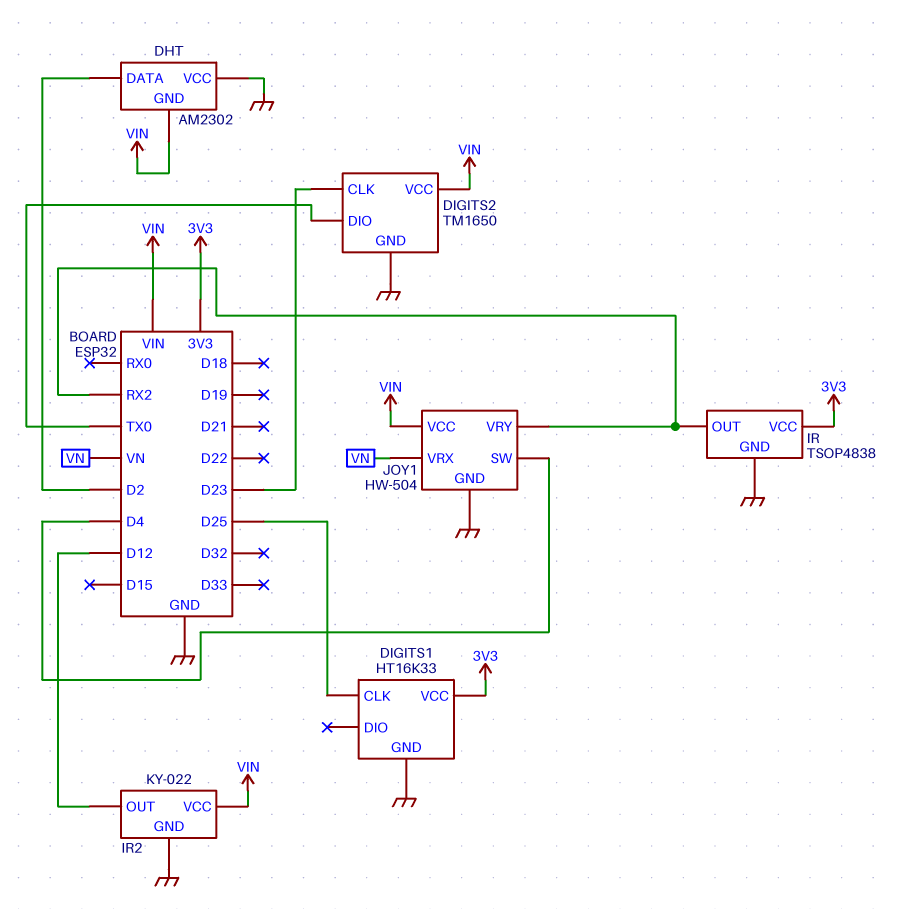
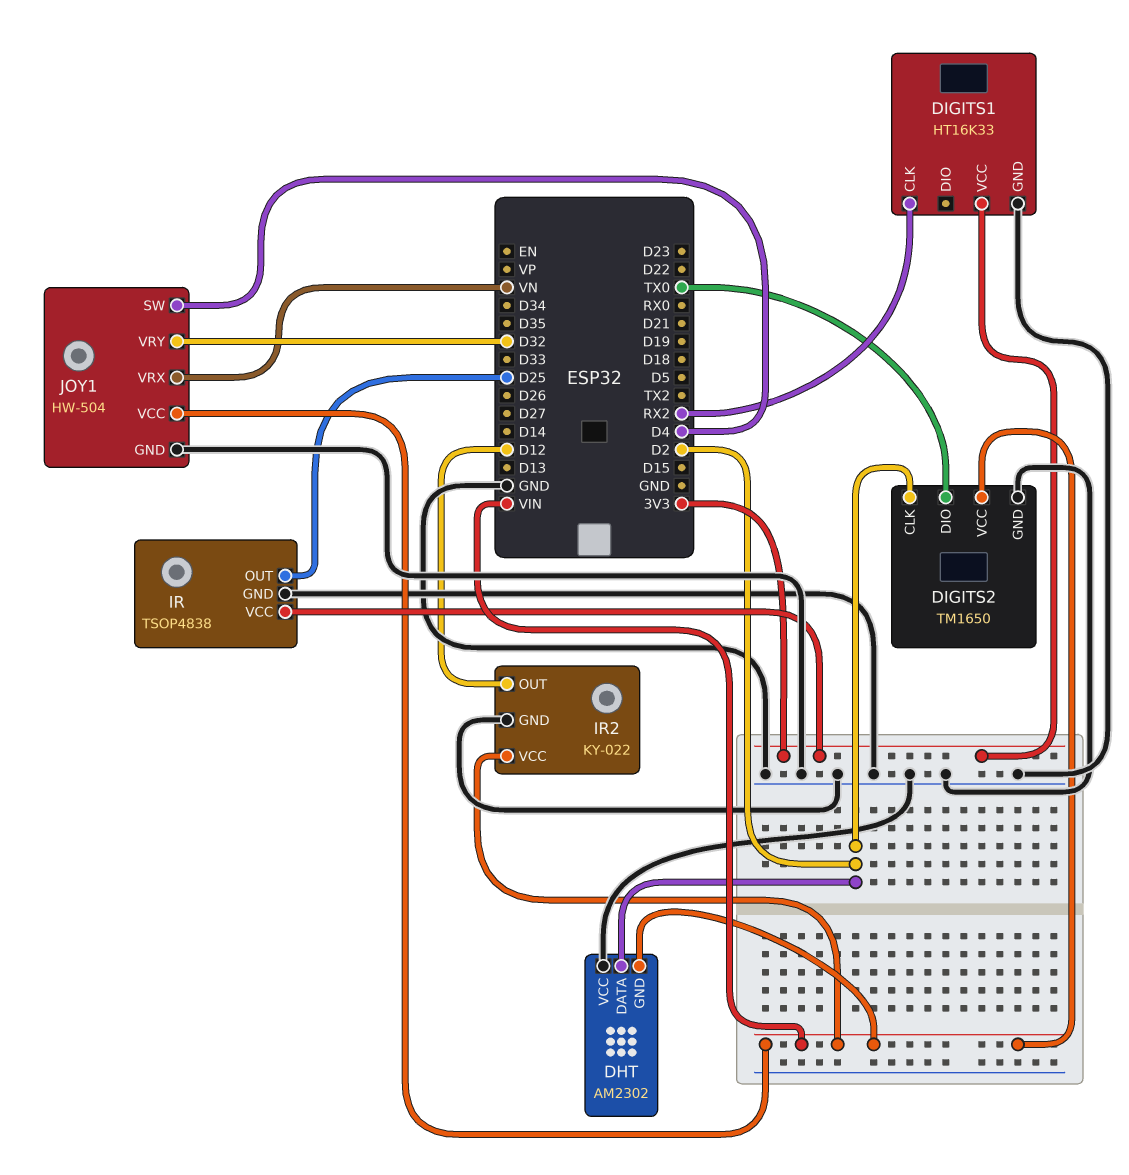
DIGITS1 pin CLK: D25 -> RX2
DIGITS2 pin CLK: D23 -> D2
IR pin OUT: RX2 -> D25
JOY1 pin VRY: RX2 -> D32

